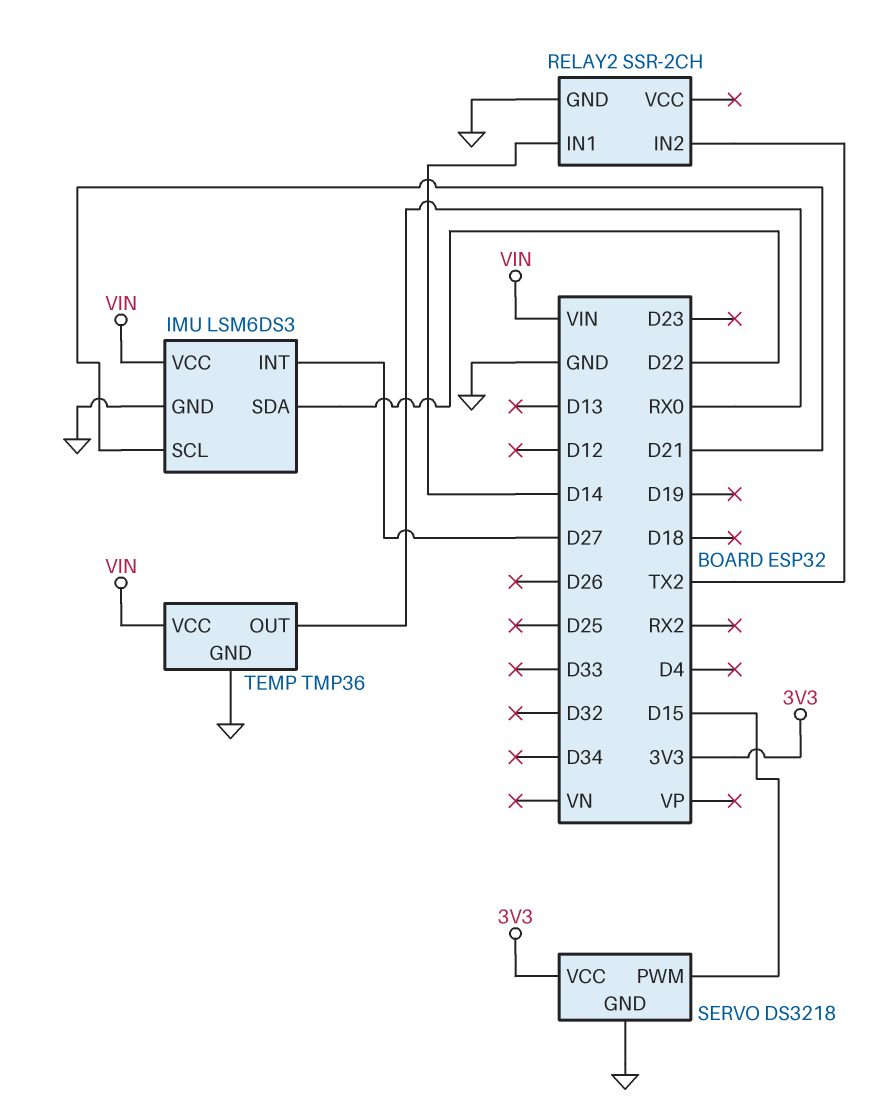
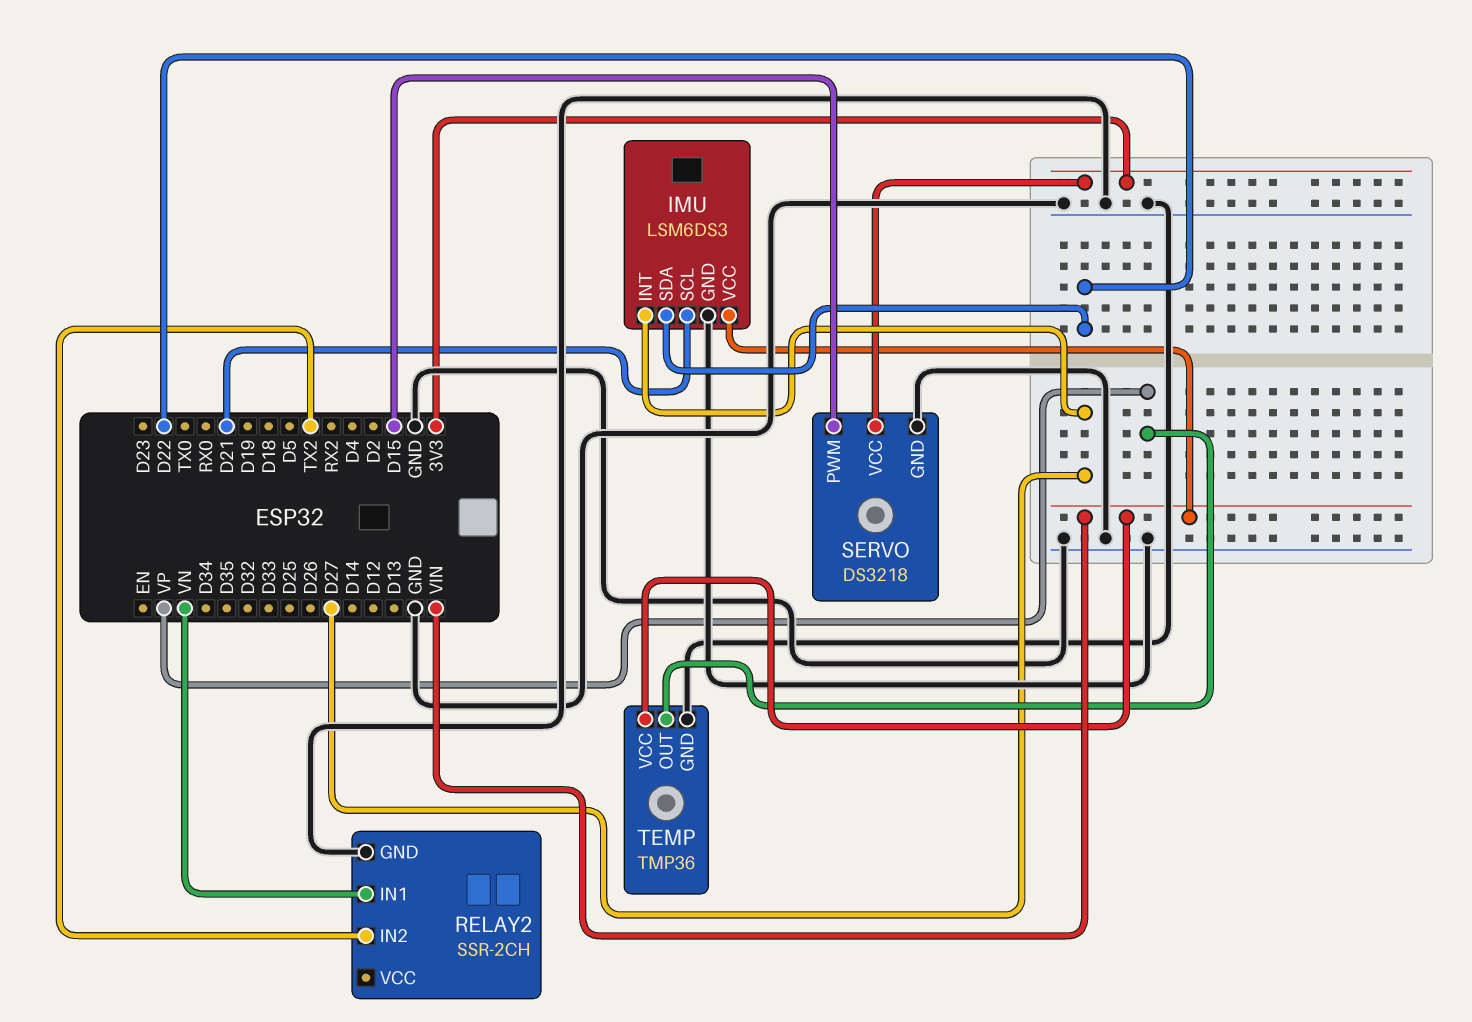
RELAY2 pin IN1: D14 -> VN
TEMP pin OUT: RX0 -> VP

